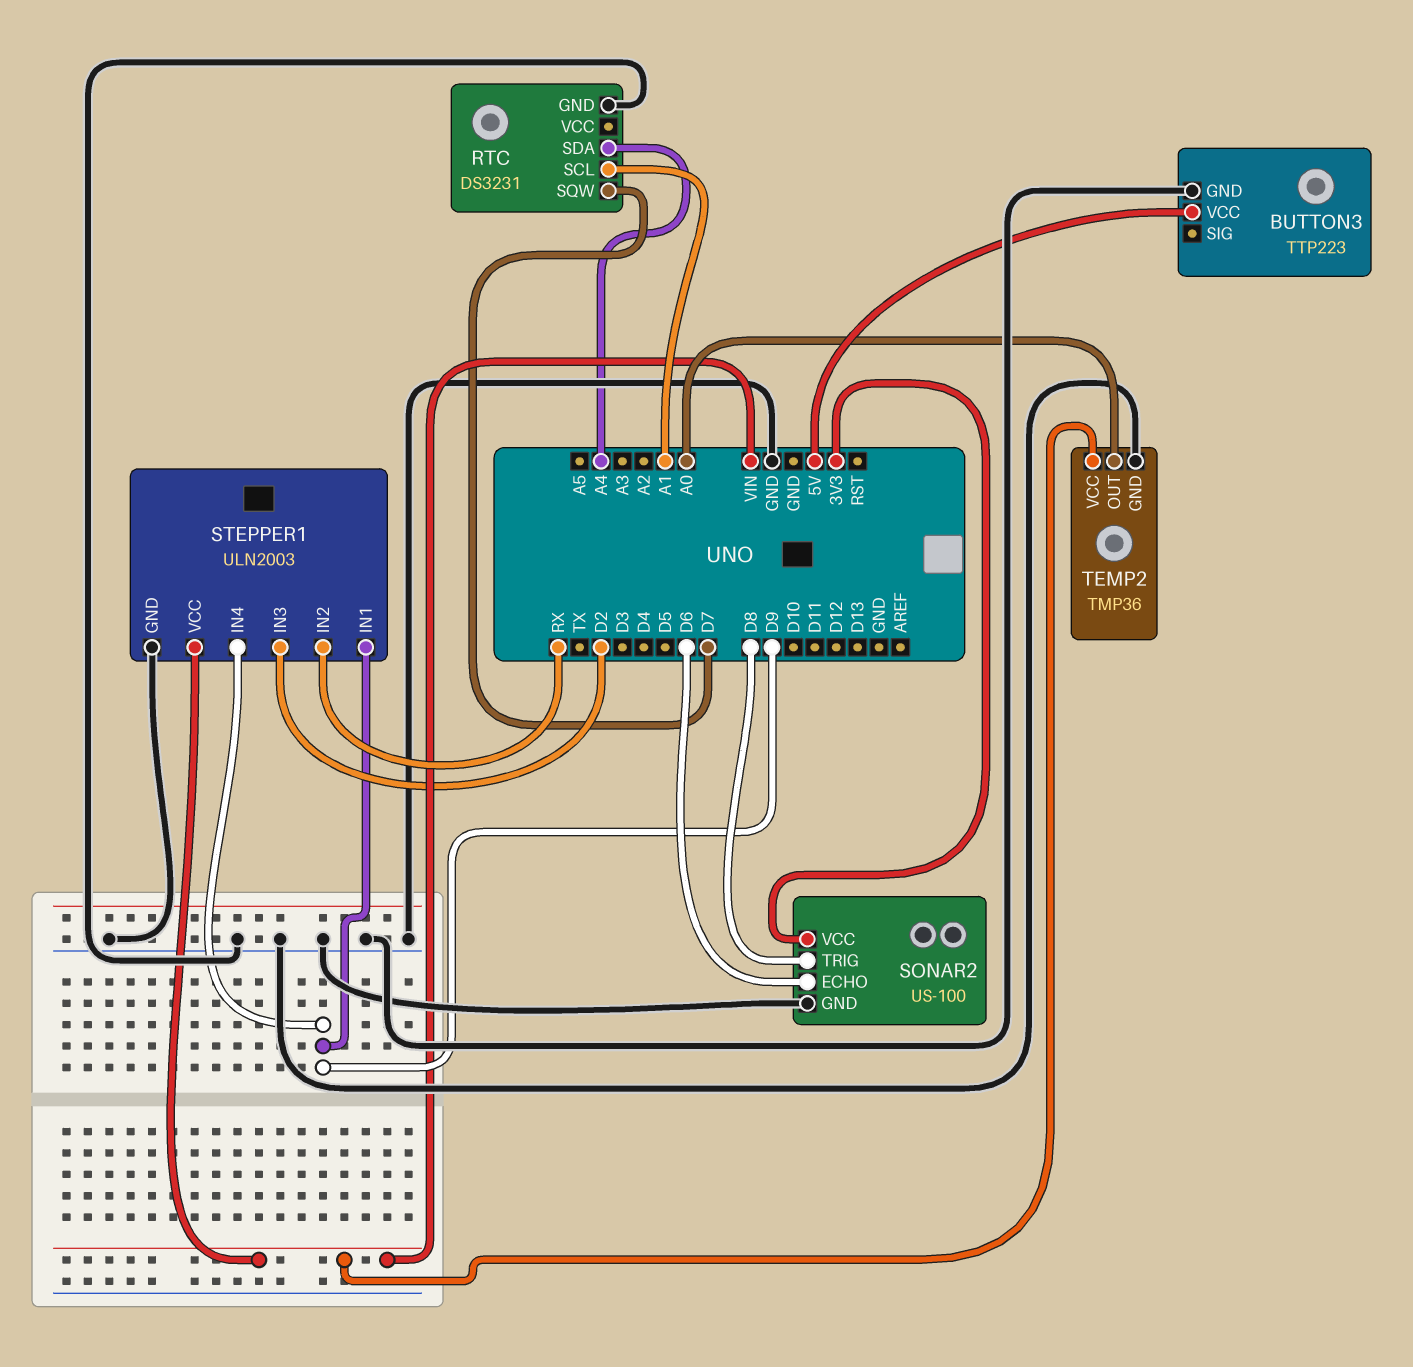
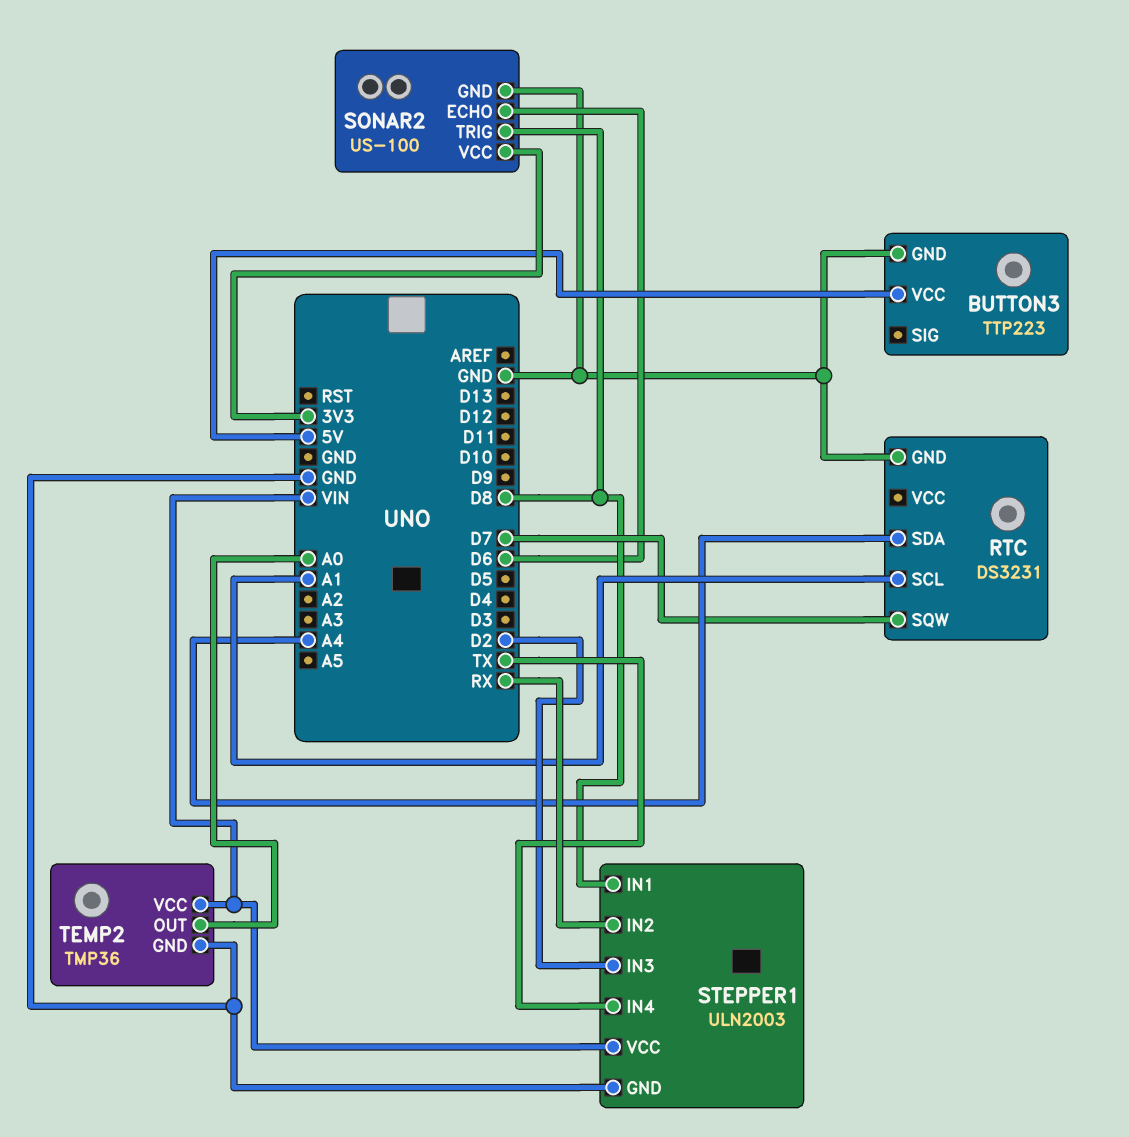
STEPPER1 pin IN1: D9 -> D8
STEPPER1 pin IN4: D9 -> TX

